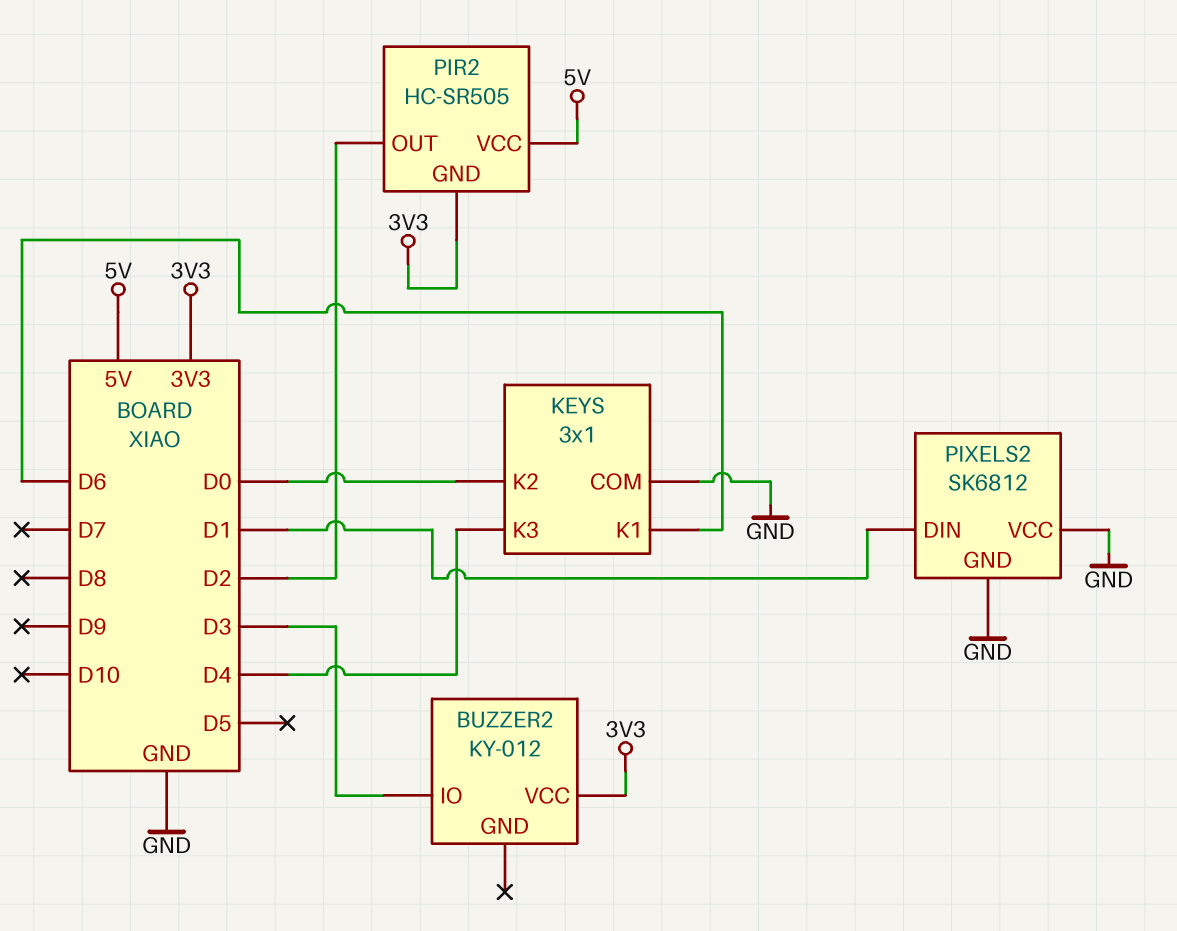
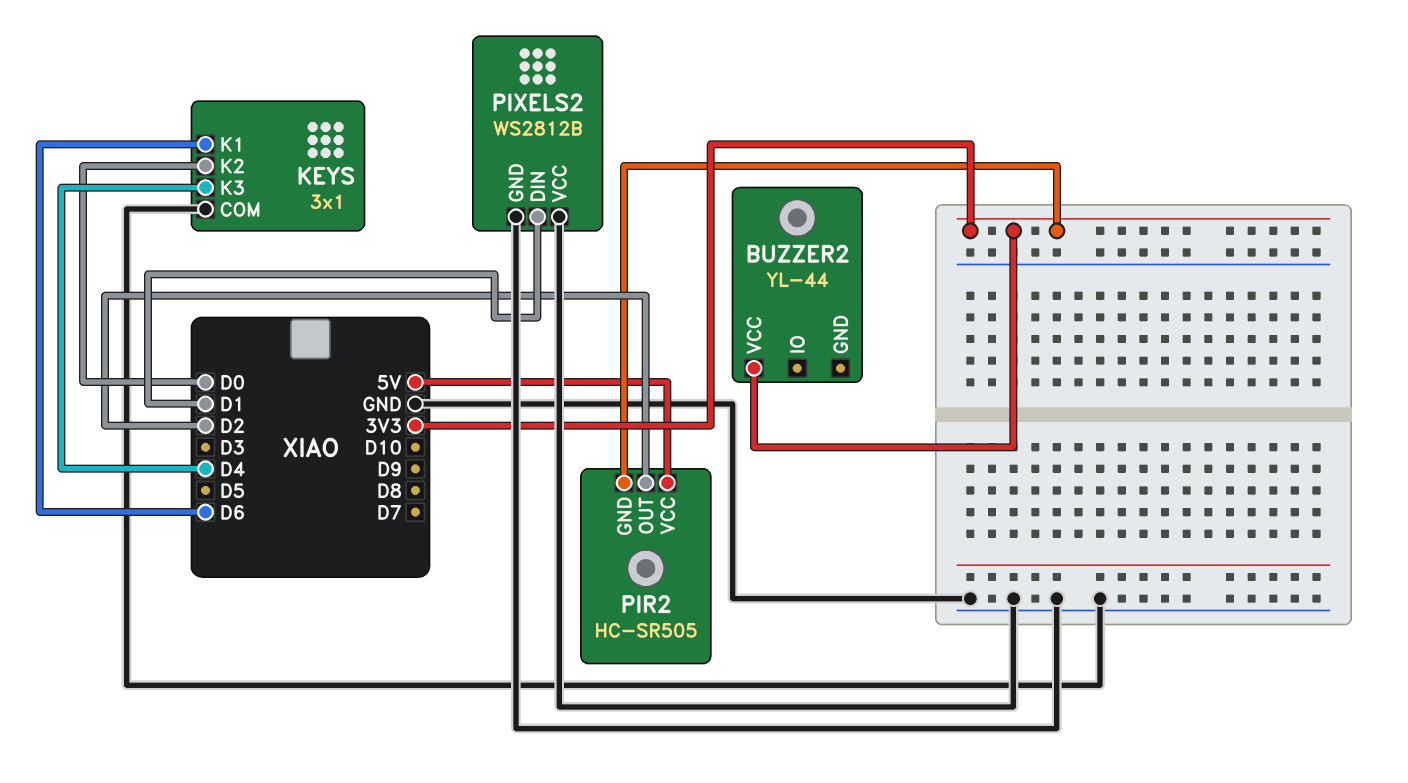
BUZZER2: KY-012 -> YL-44
BUZZER2 pin IO: D3 -> none
PIXELS2: SK6812 -> WS2812B

